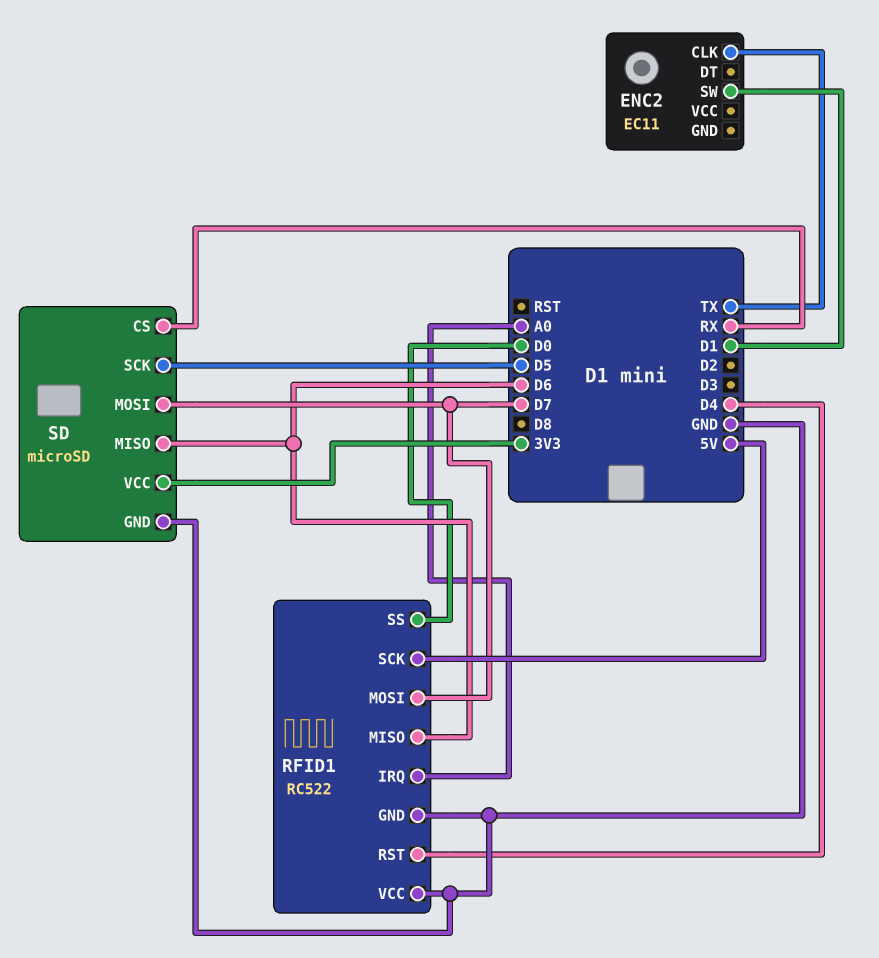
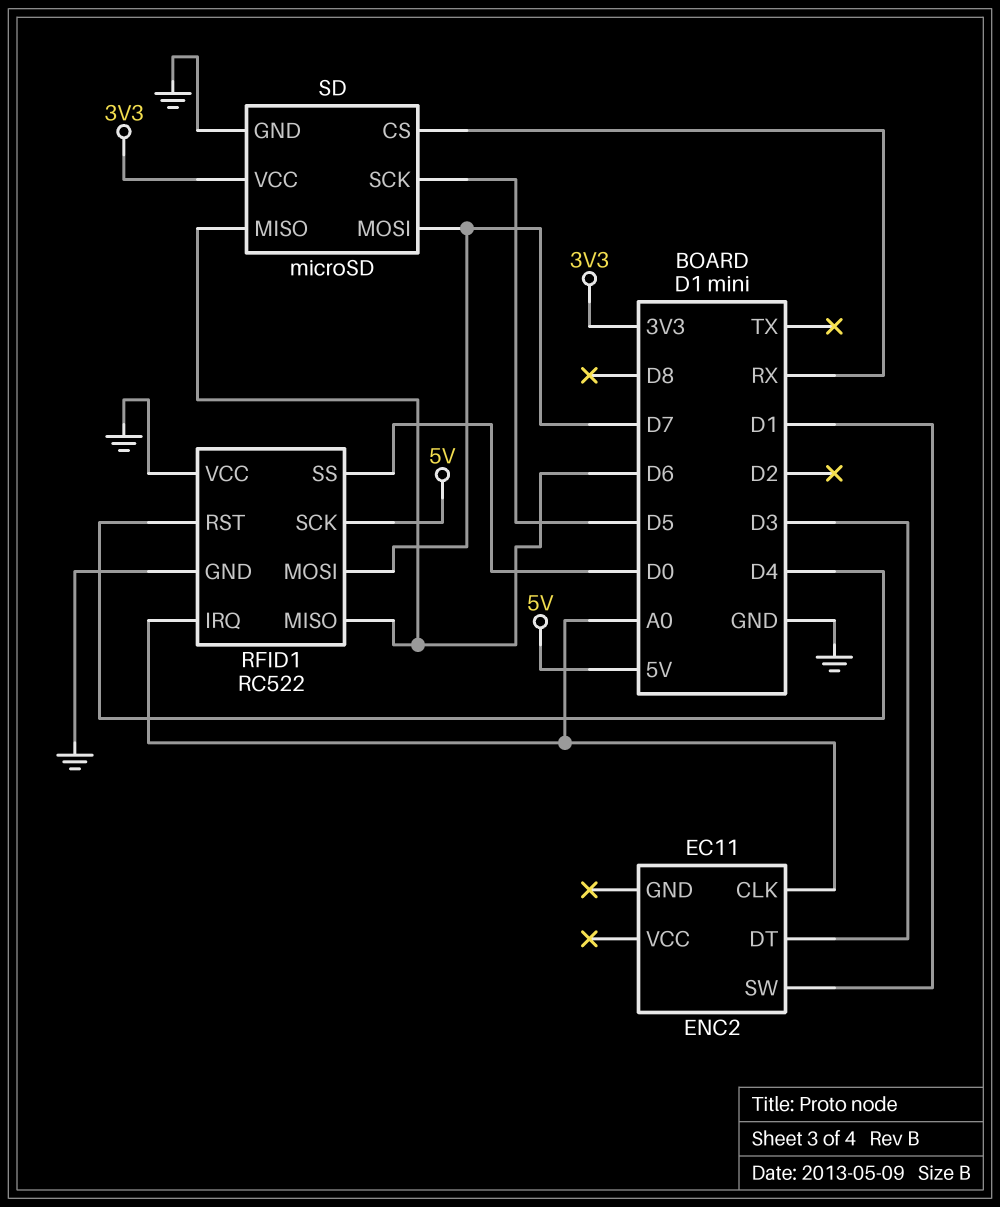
ENC2 pin CLK: TX -> A0
ENC2 pin DT: none -> D3

